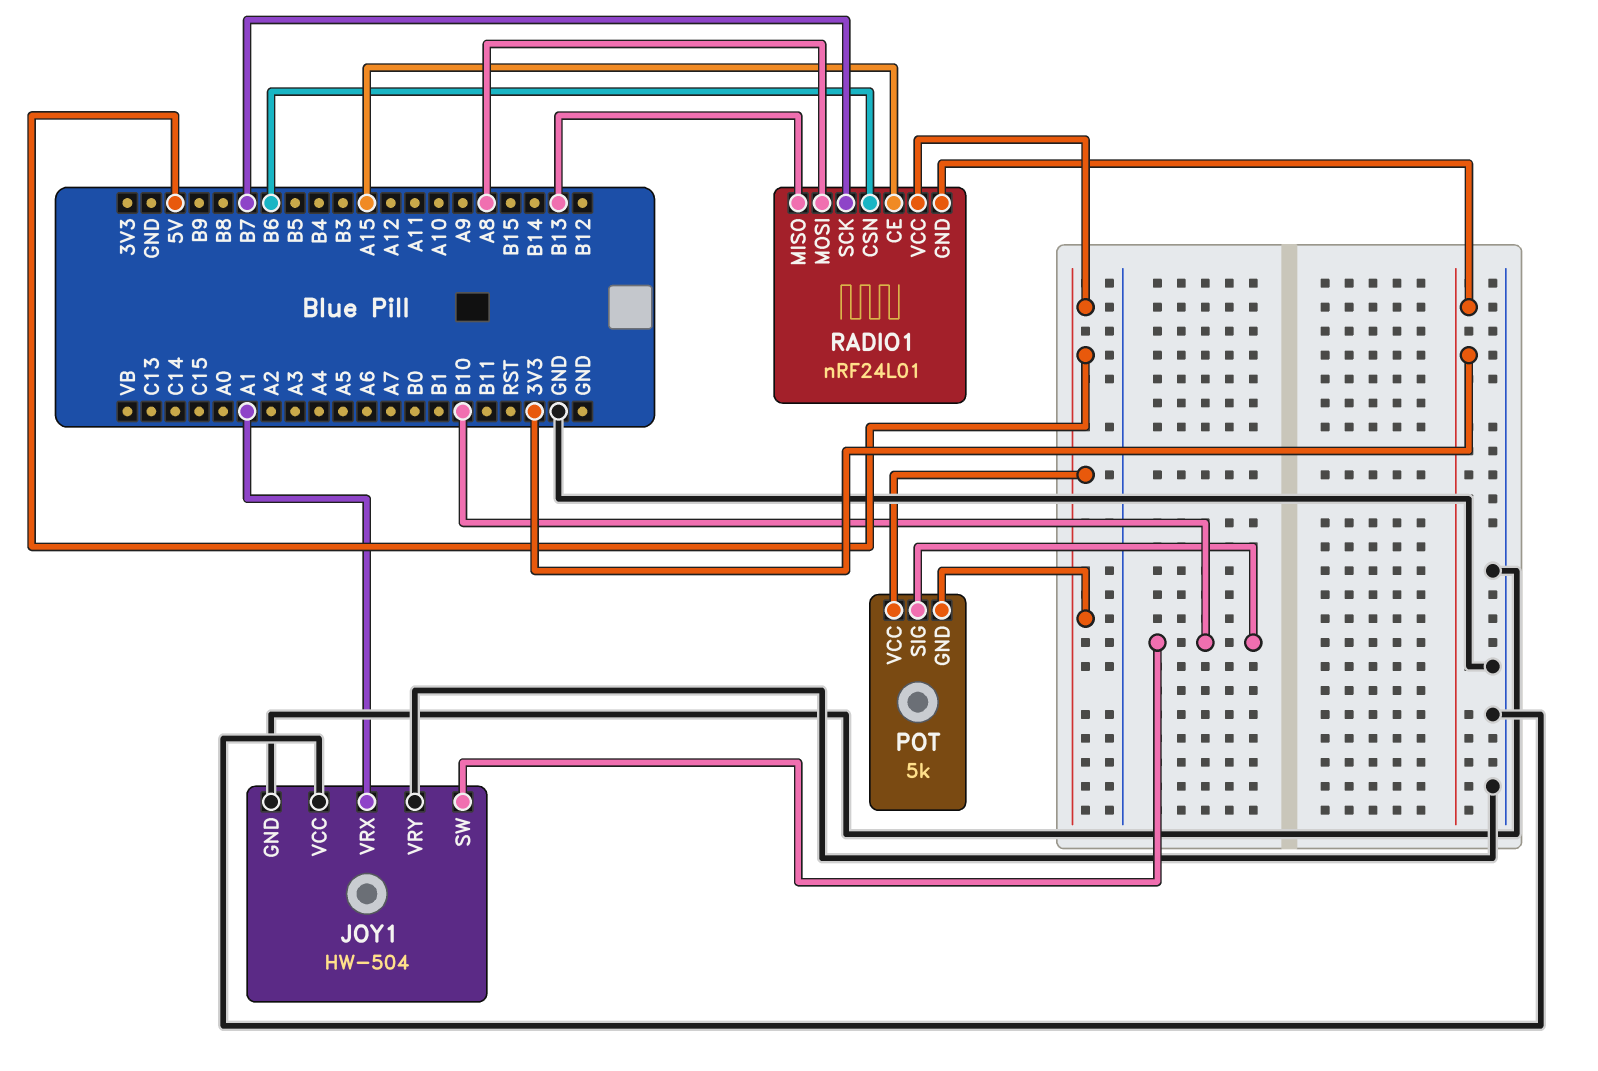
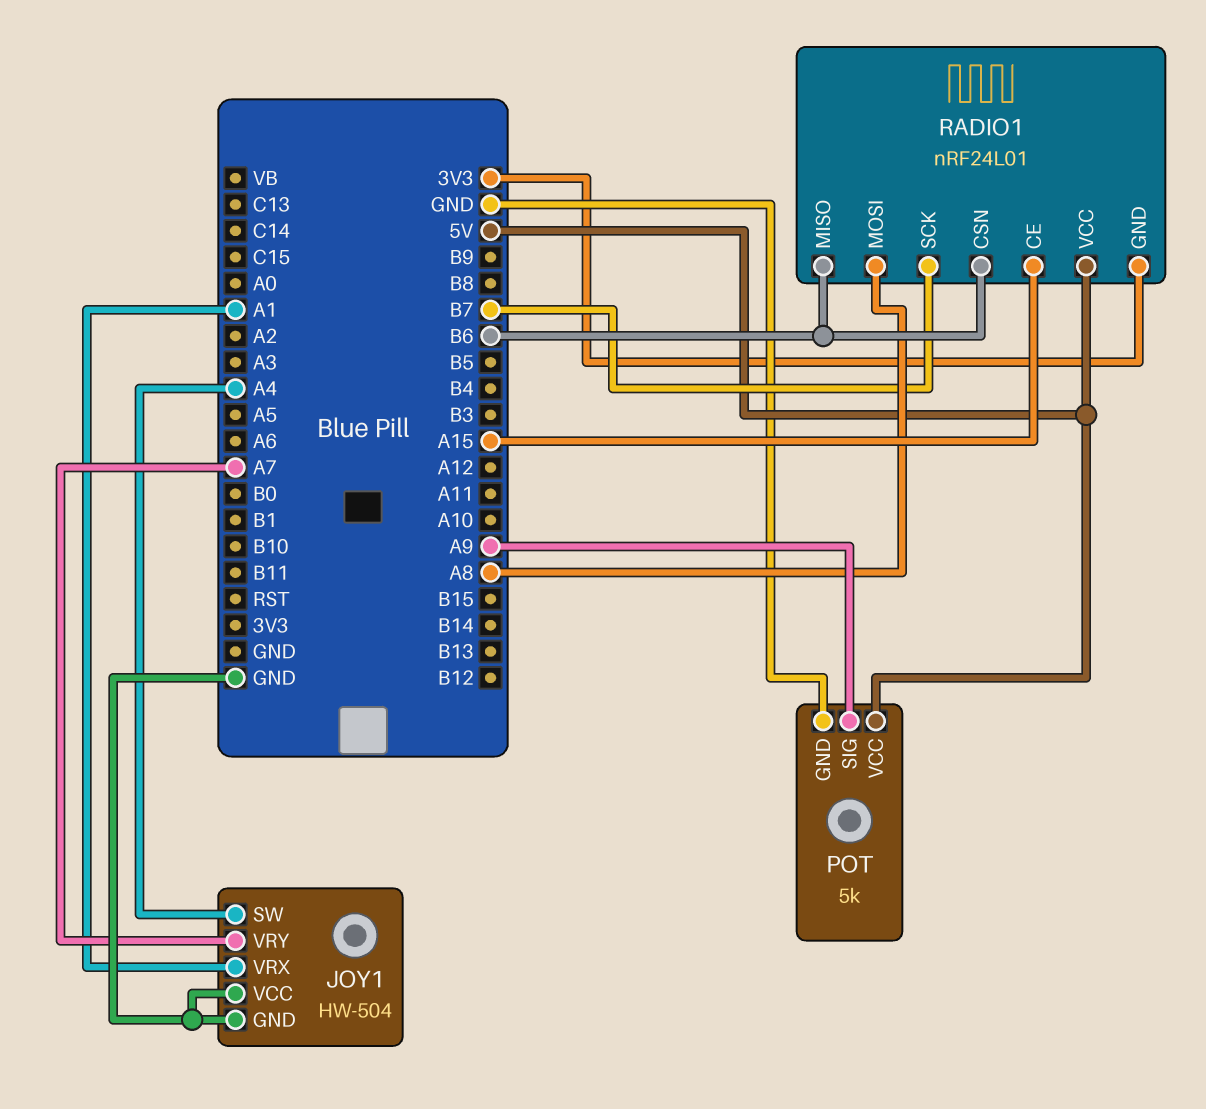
JOY1 pin SW: B10 -> A4
JOY1 pin VRY: GND -> A7
POT pin GND: 5V -> GND
POT pin SIG: B10 -> A9
RADIO1 pin MISO: B13 -> B6

